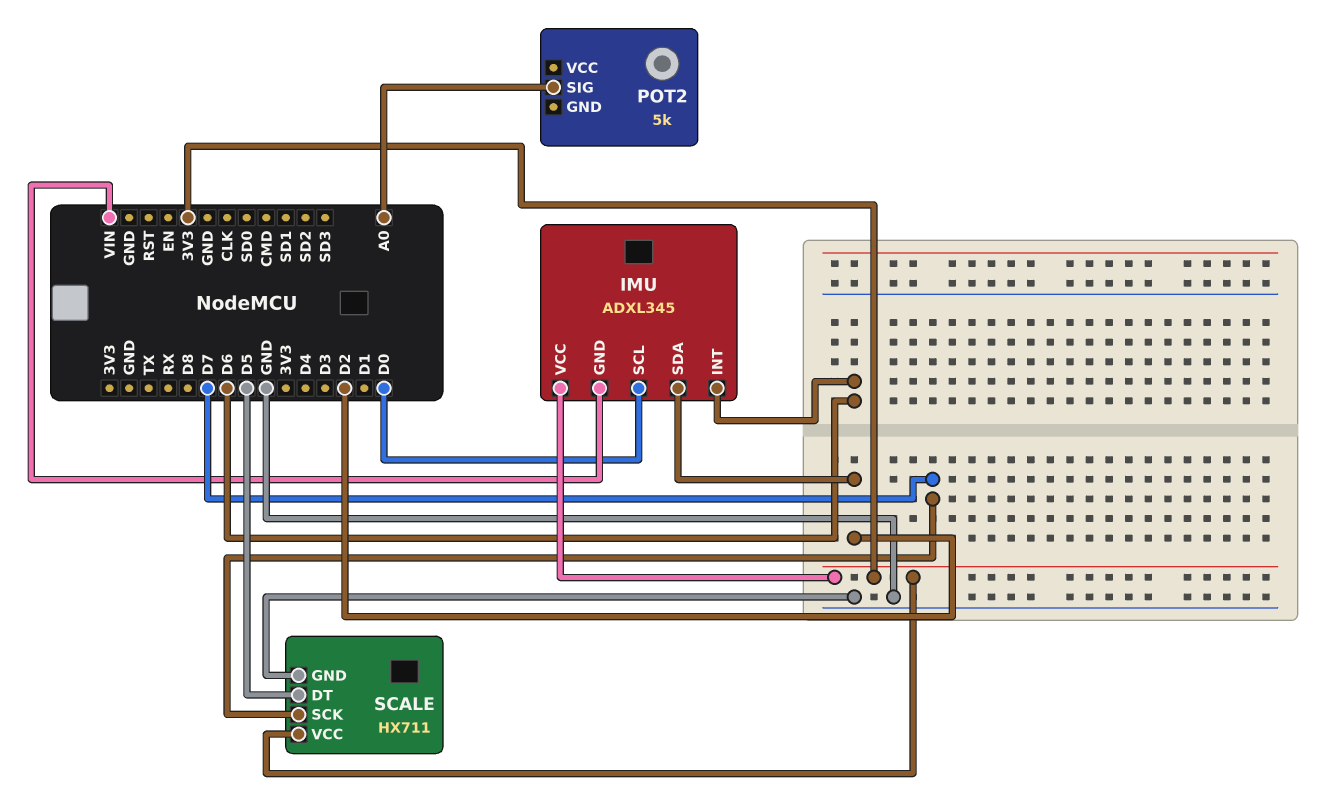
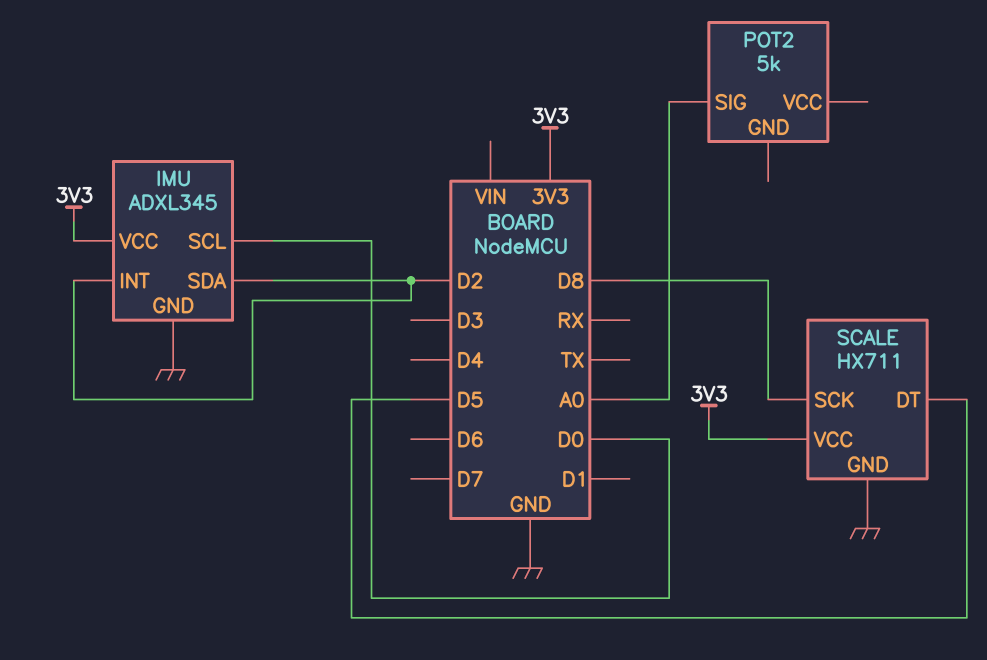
IMU pin GND: VIN -> GND
IMU pin INT: D6 -> D2
SCALE pin SCK: D7 -> D8

